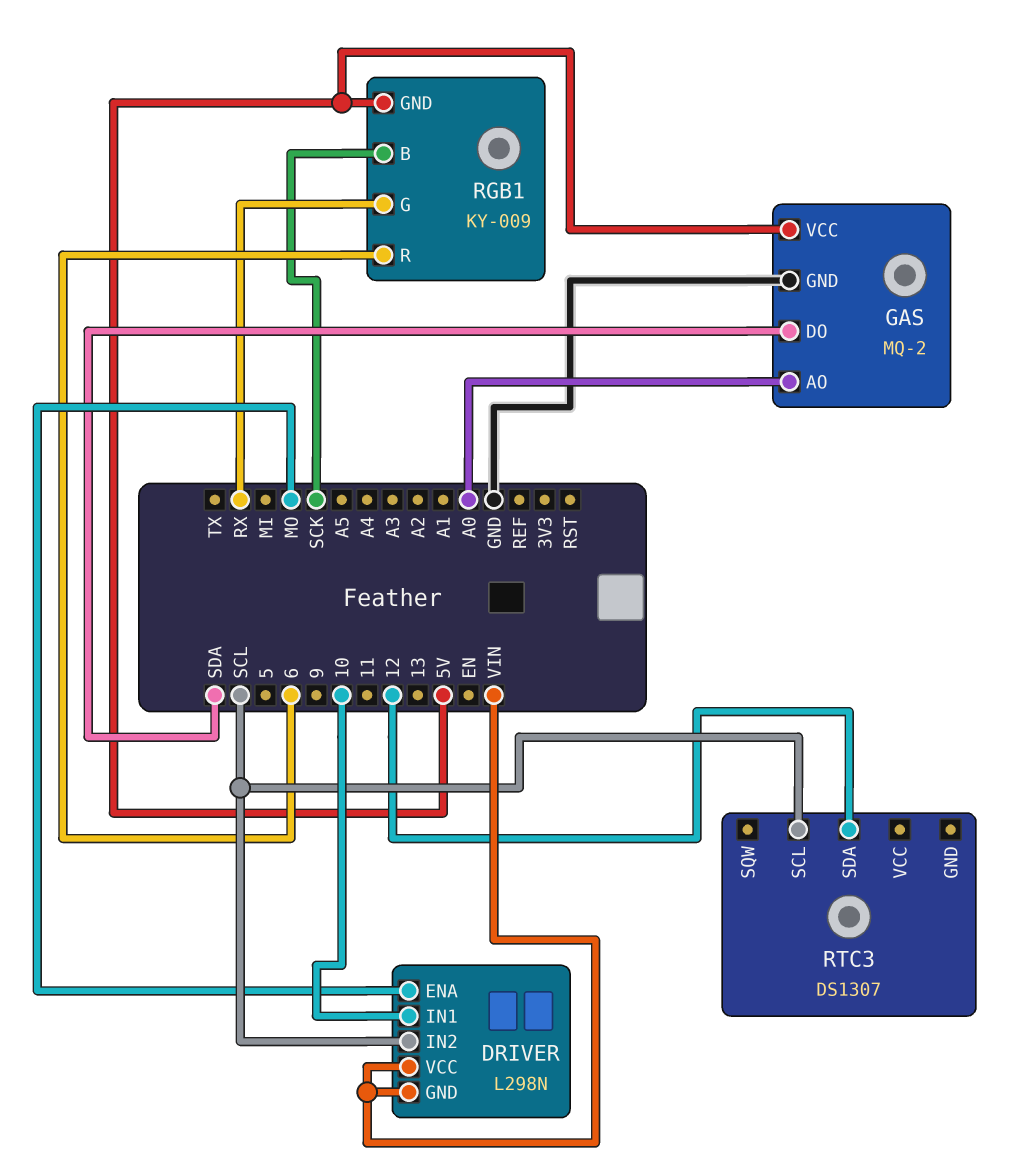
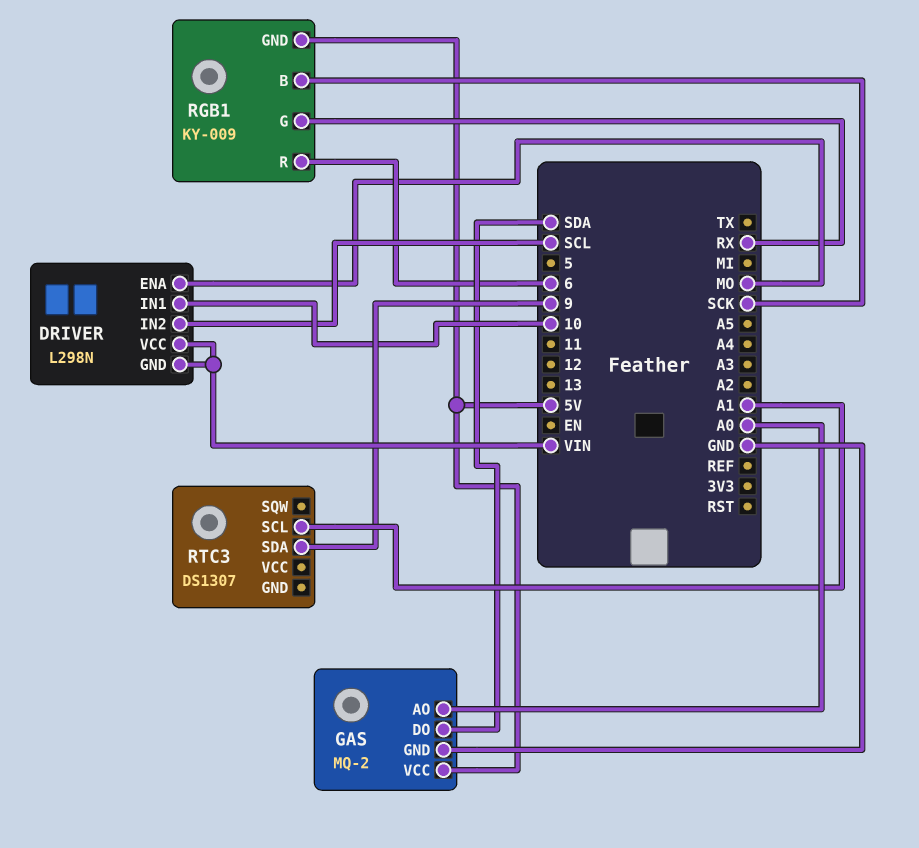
RTC3 pin SCL: SCL -> A1
RTC3 pin SDA: 12 -> 9

